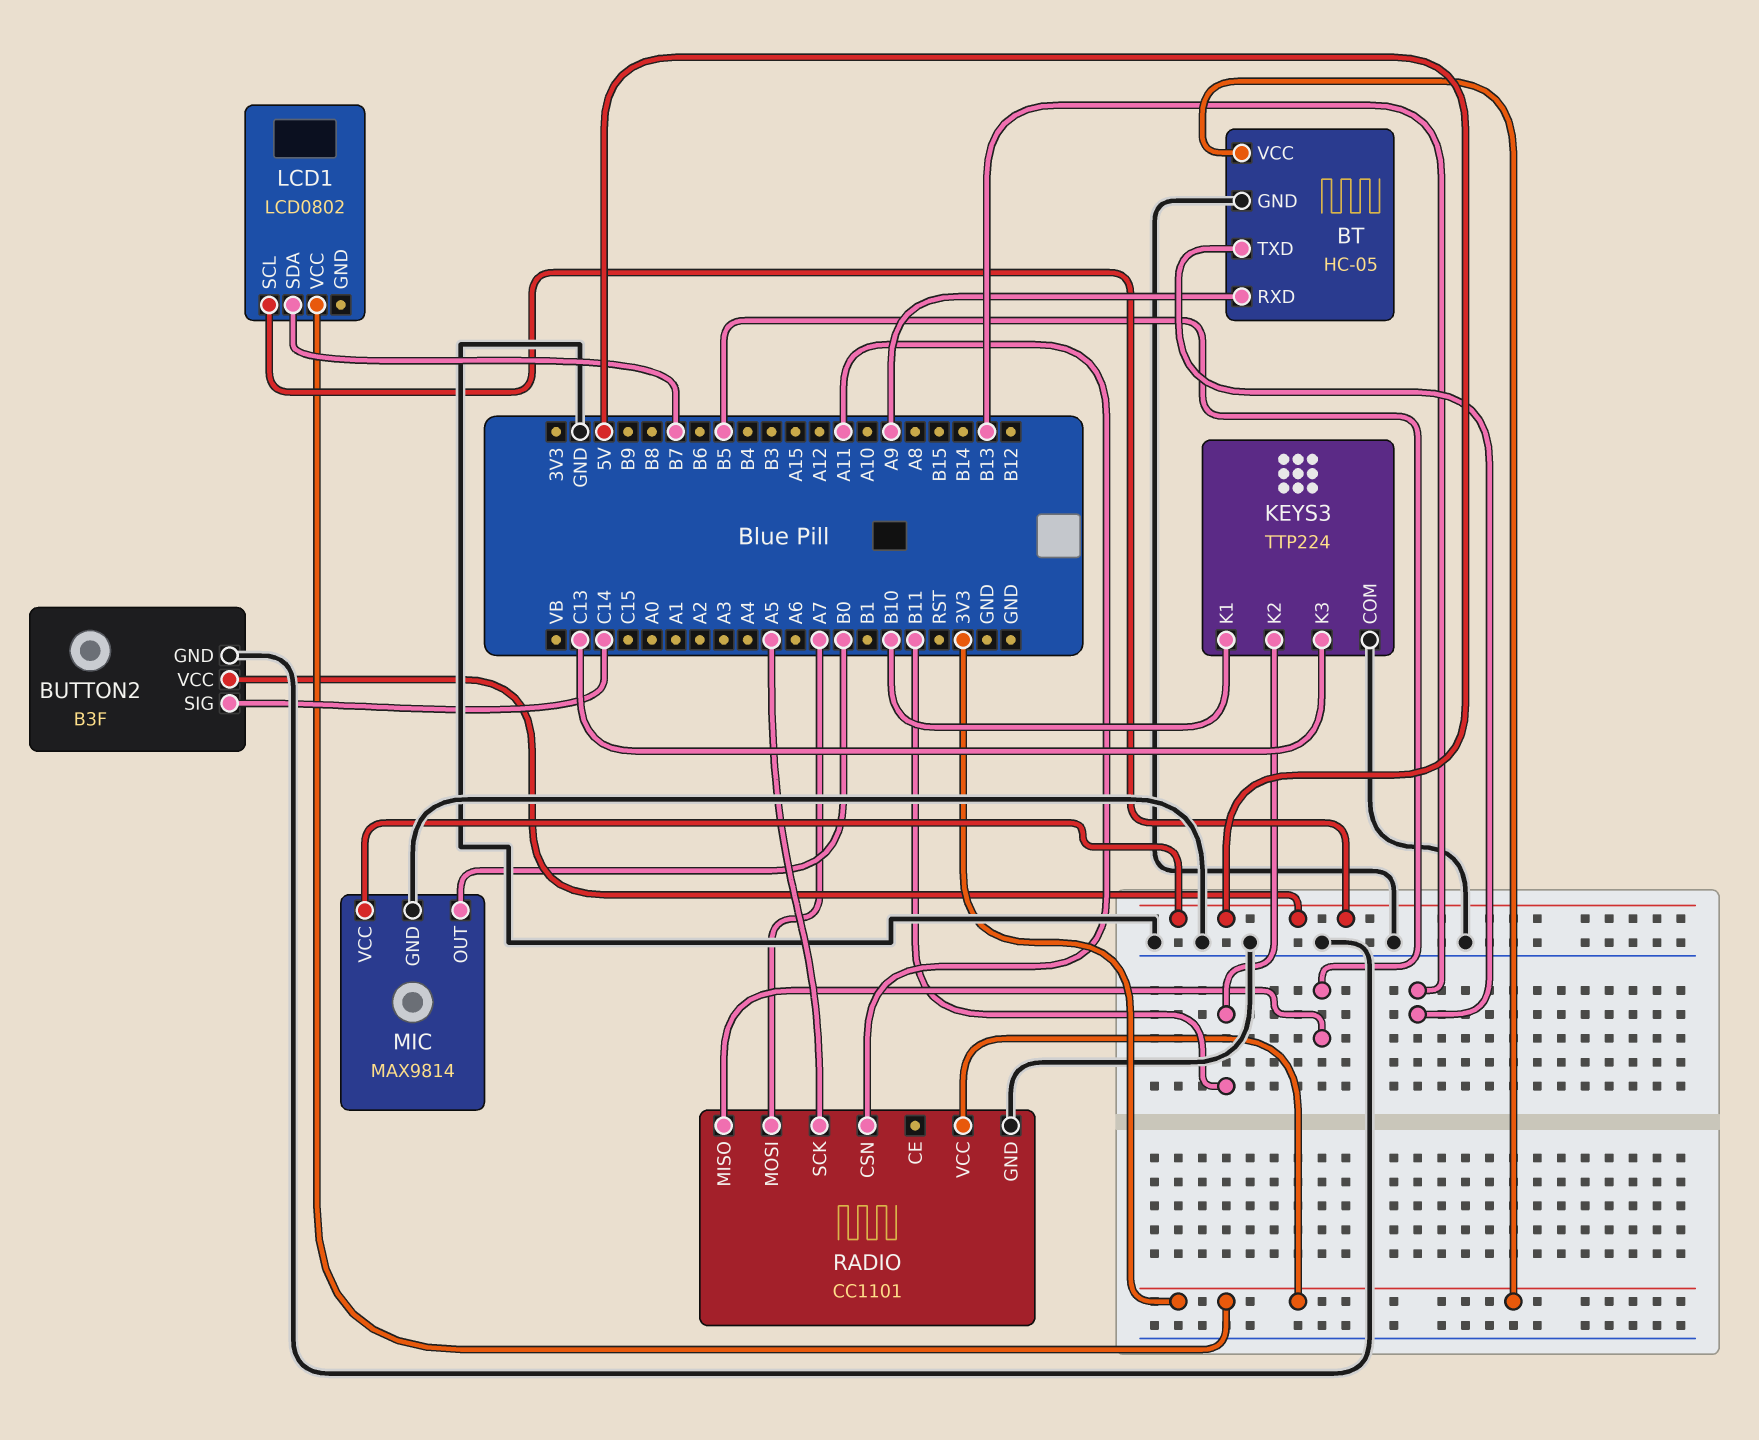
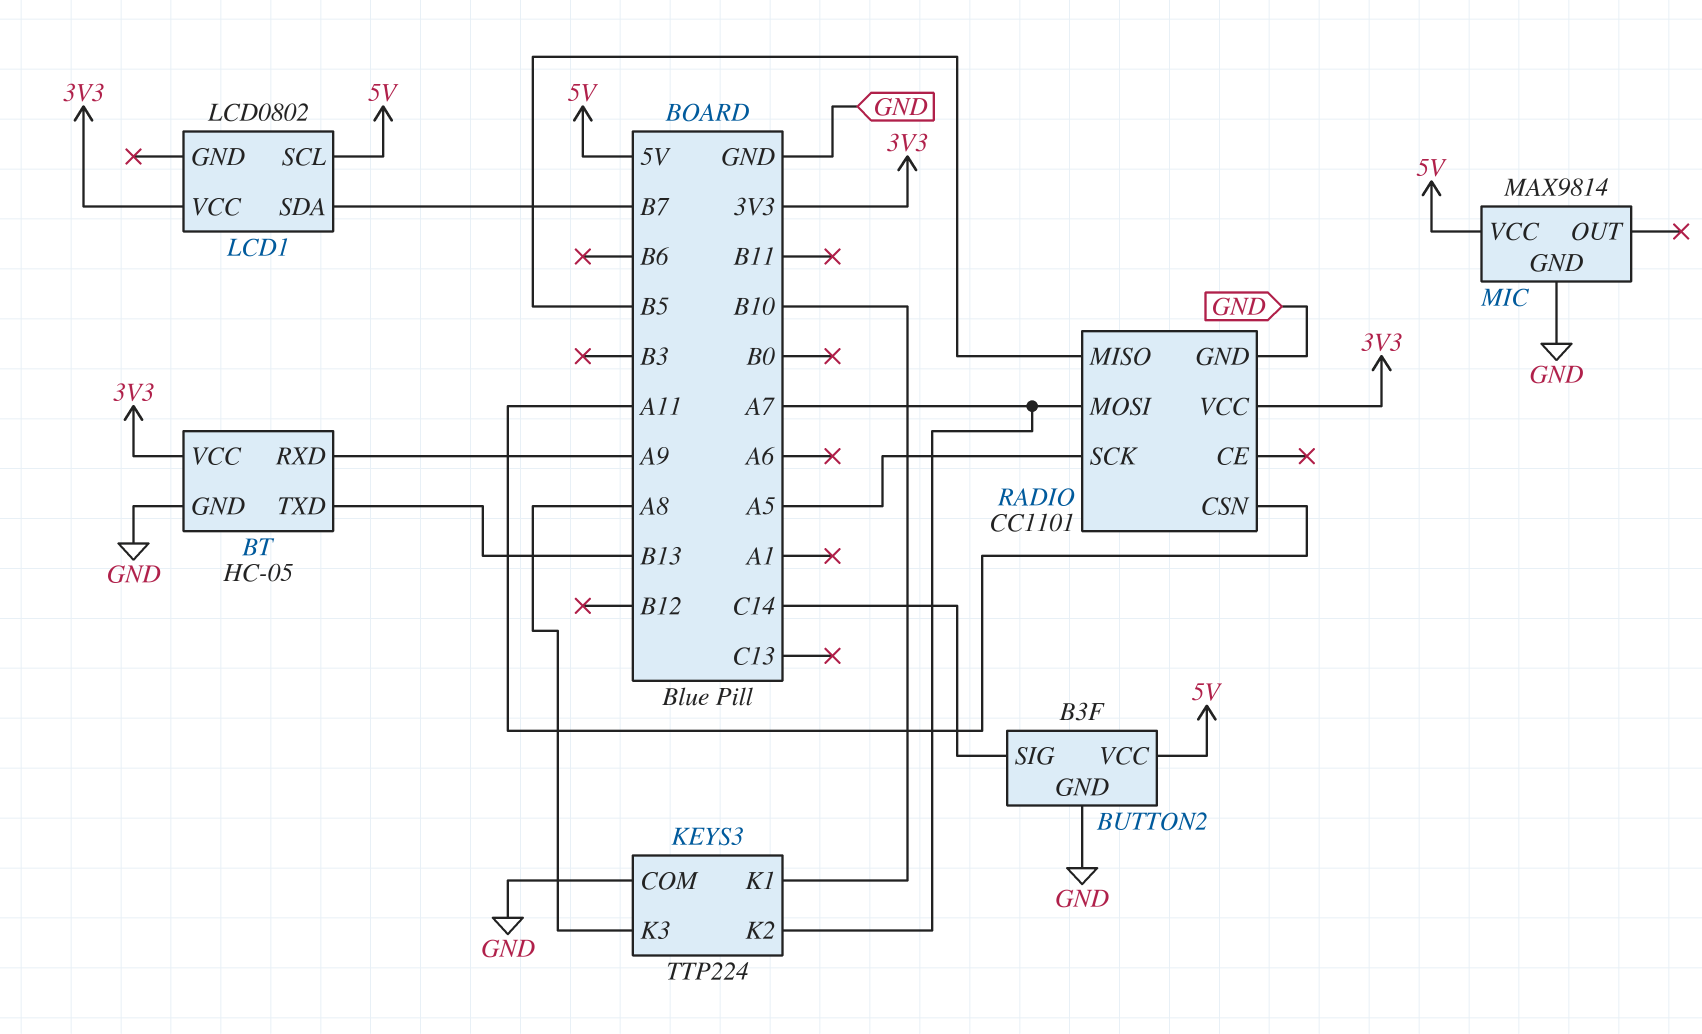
KEYS3 pin K2: B11 -> A7
KEYS3 pin K3: C13 -> A8
MIC pin OUT: B0 -> none

